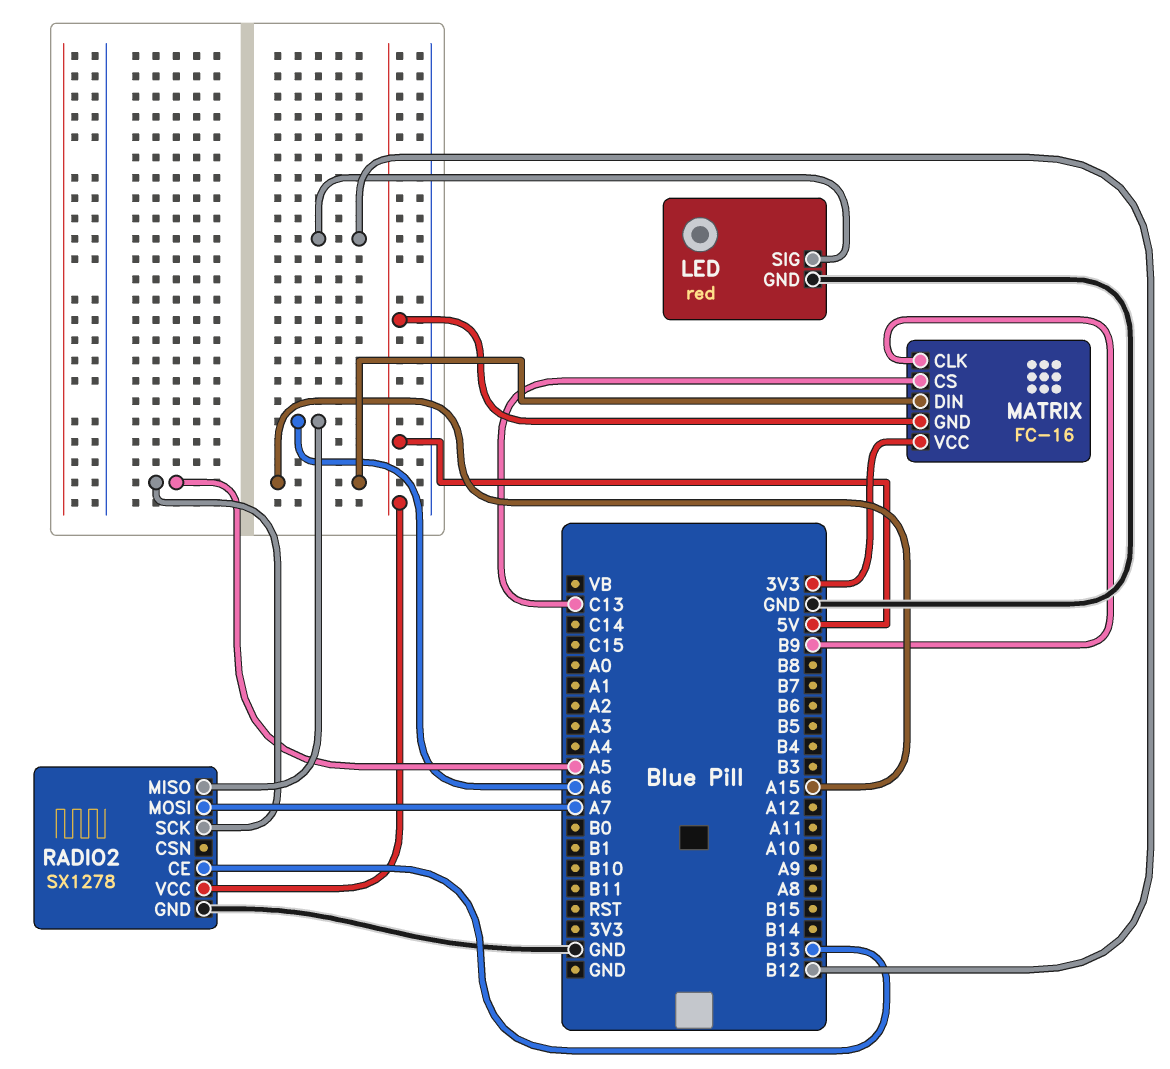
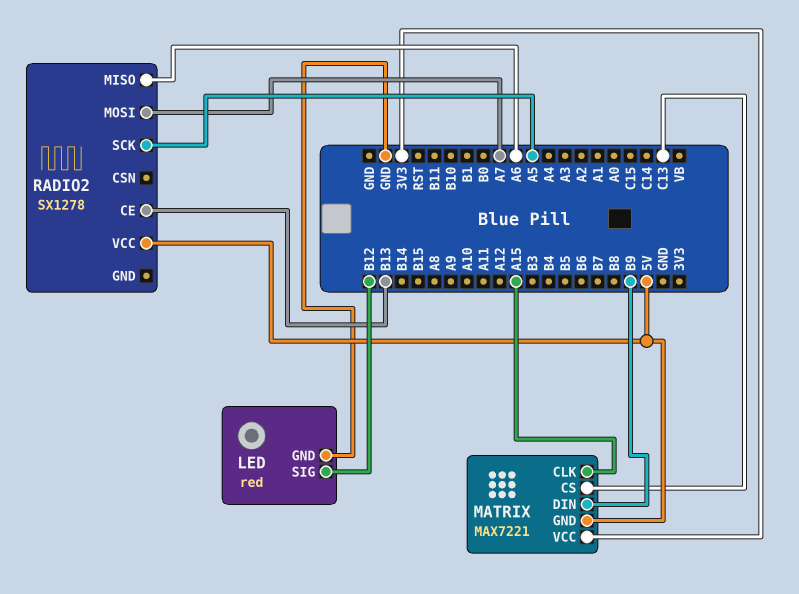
MATRIX: FC-16 -> MAX7221
MATRIX pin CLK: B9 -> A15
MATRIX pin DIN: A15 -> B9
RADIO2 pin GND: GND -> none

